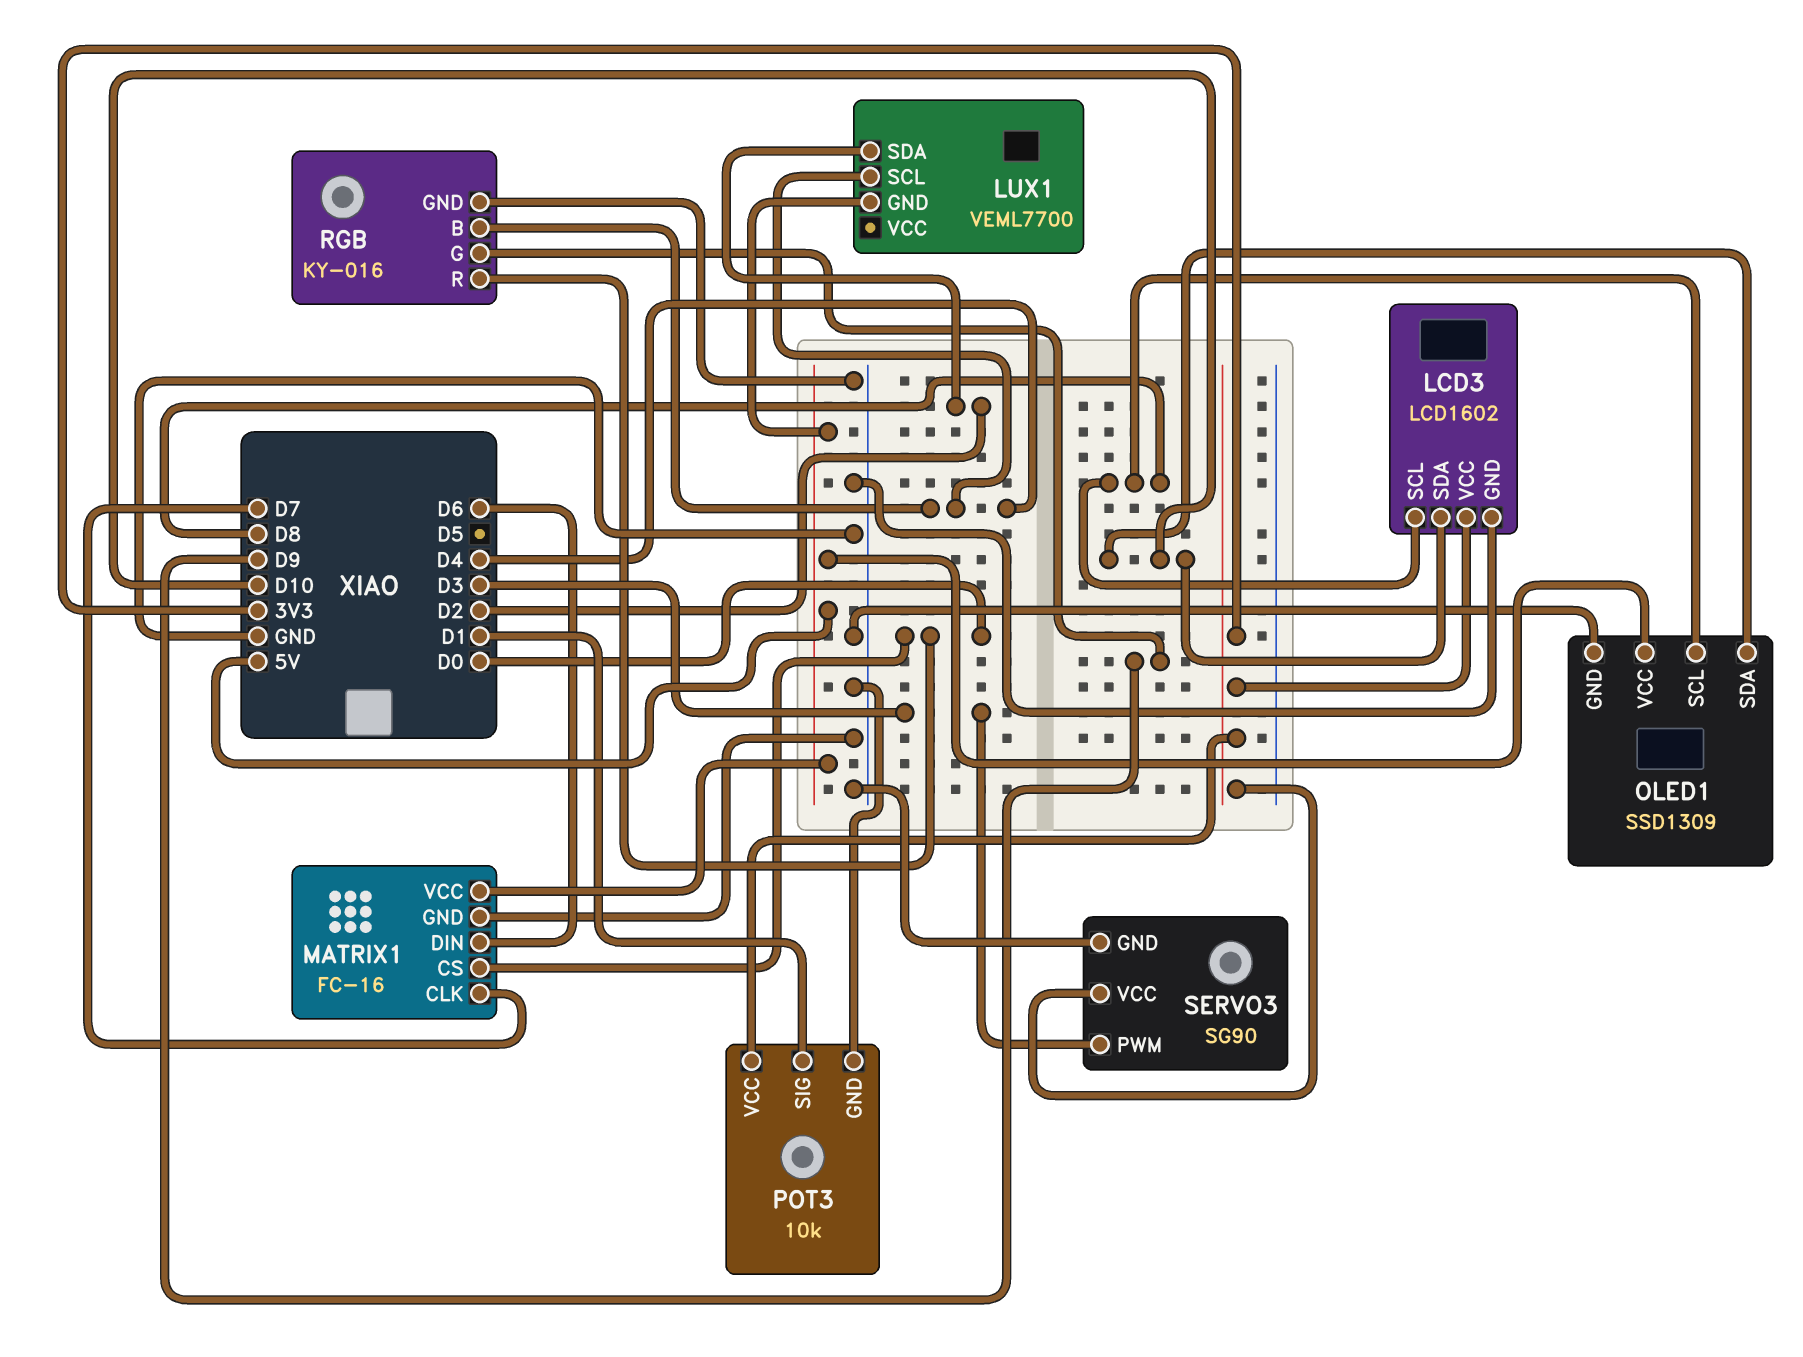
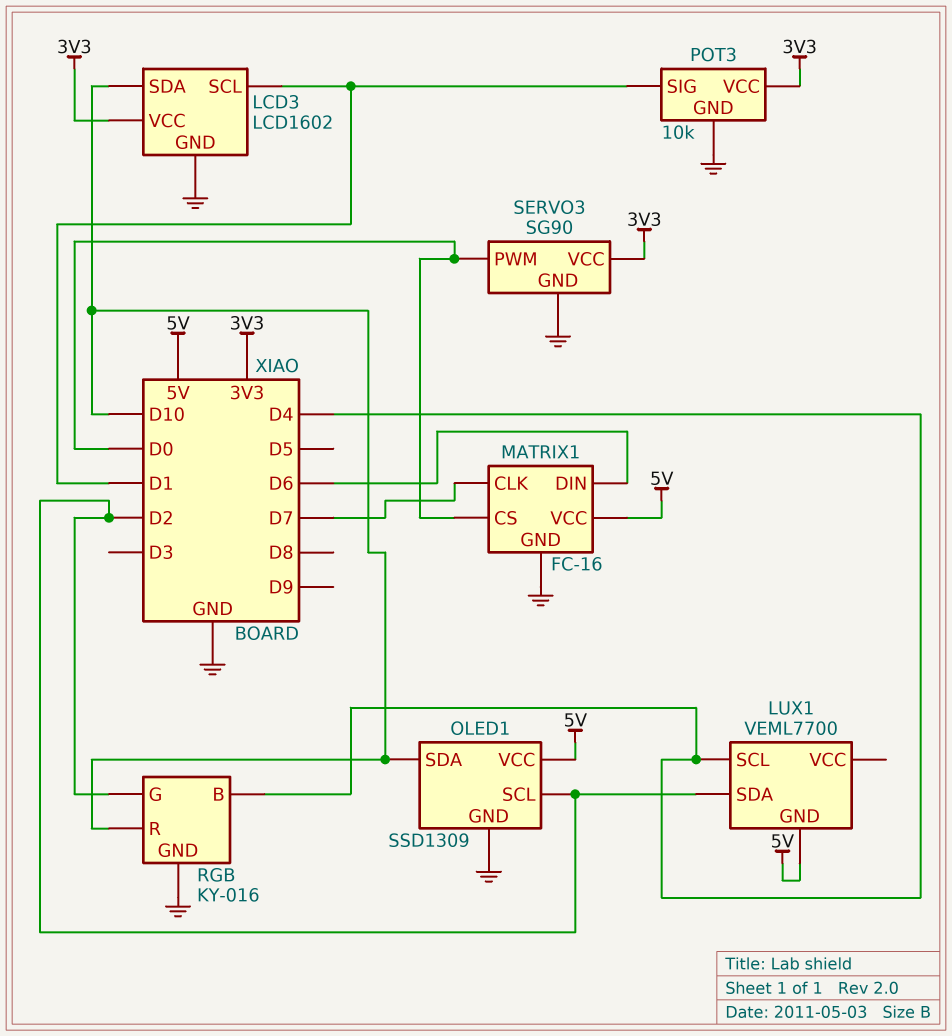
LCD3 pin SCL: D8 -> D1
OLED1 pin SCL: D8 -> D2
RGB pin G: D9 -> D2
RGB pin R: D0 -> D10
SERVO3 pin PWM: D3 -> D0

